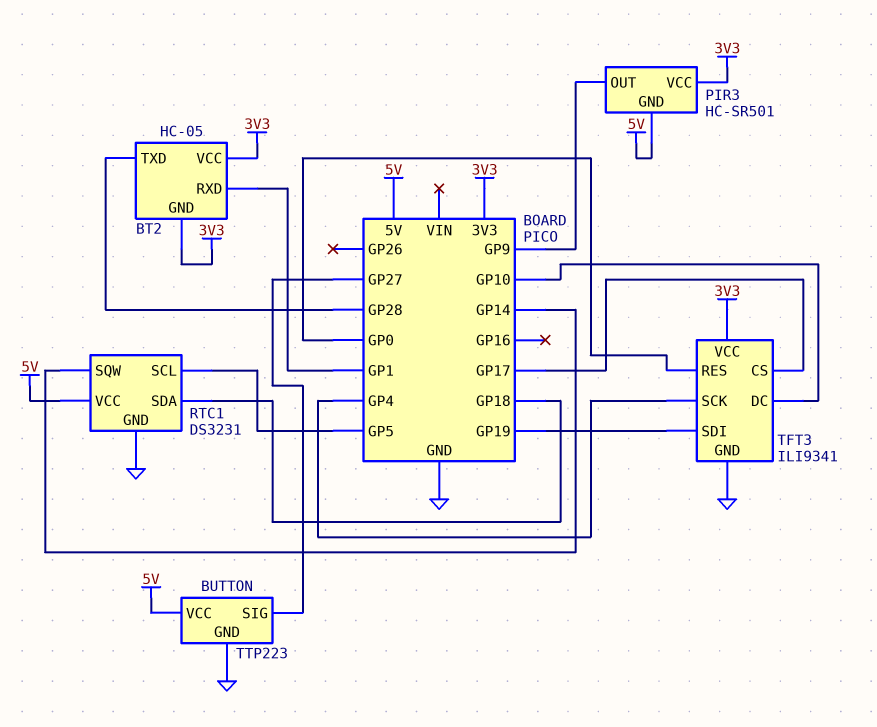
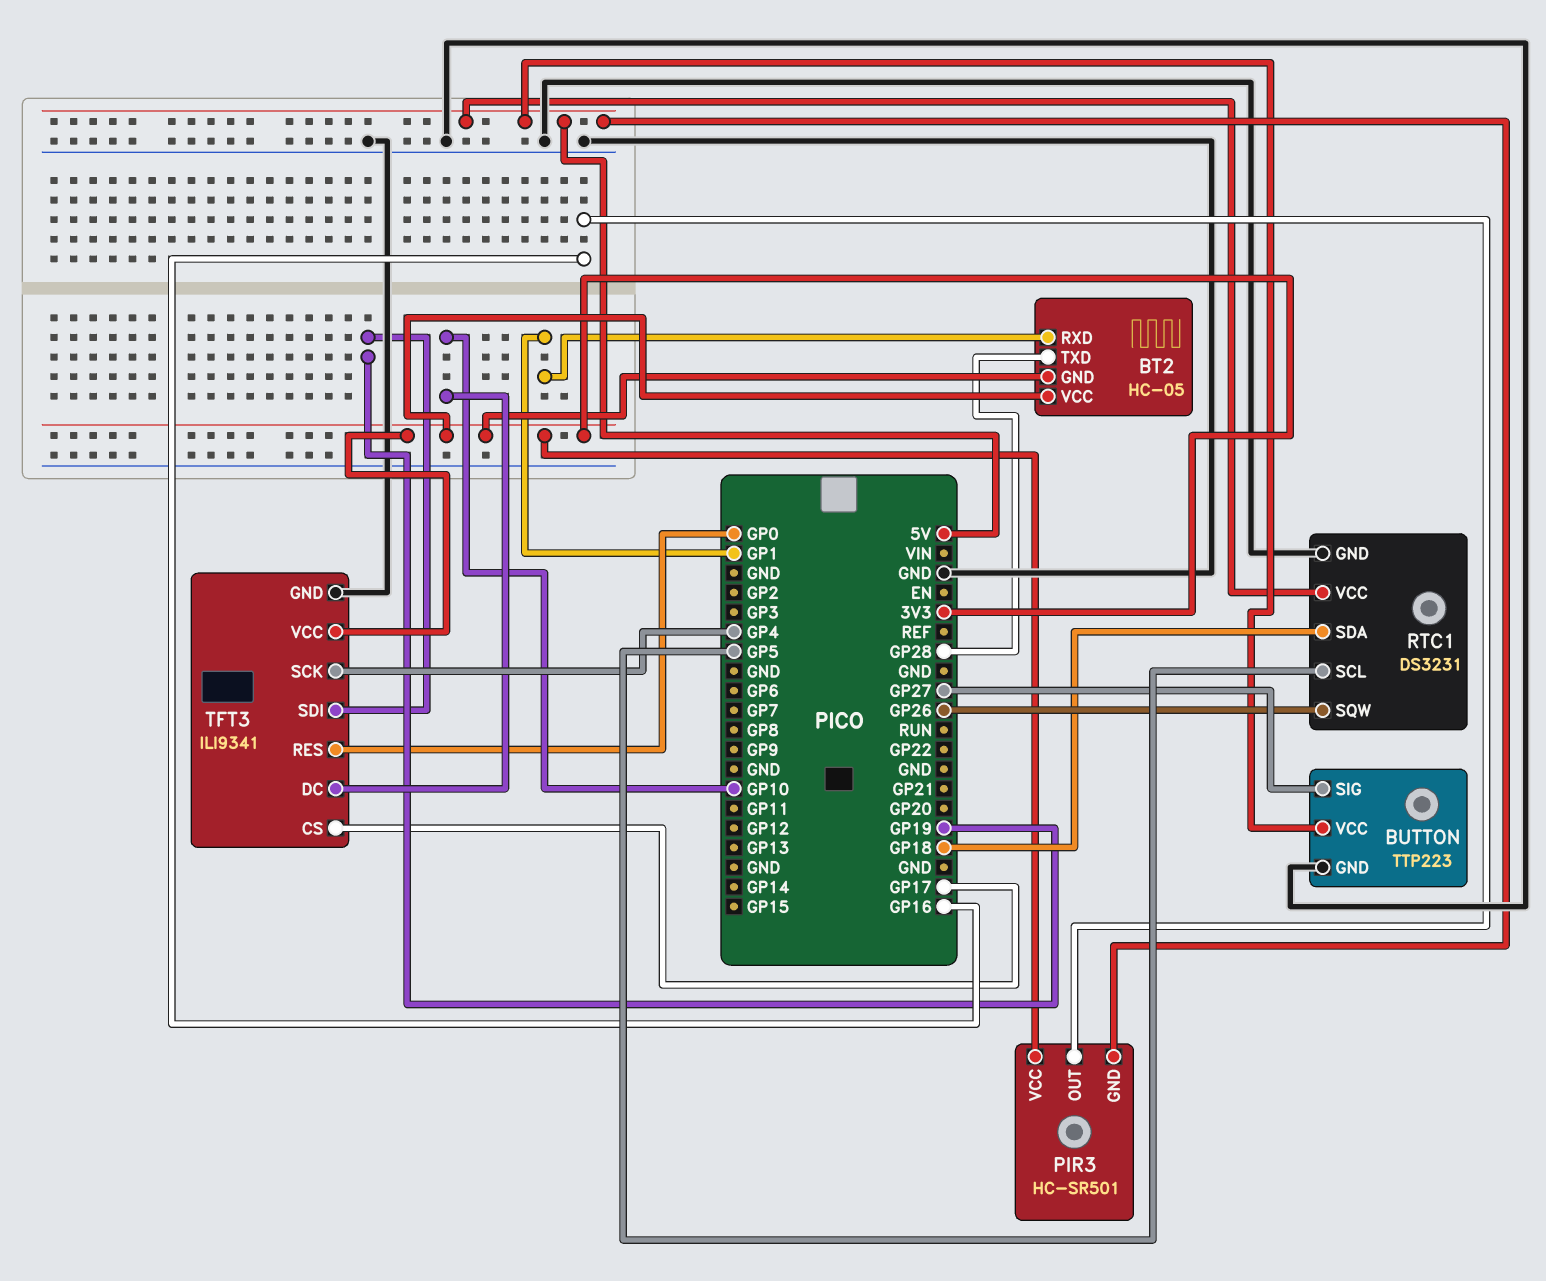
PIR3 pin OUT: GP9 -> GP16
RTC1 pin SQW: GP14 -> GP26

